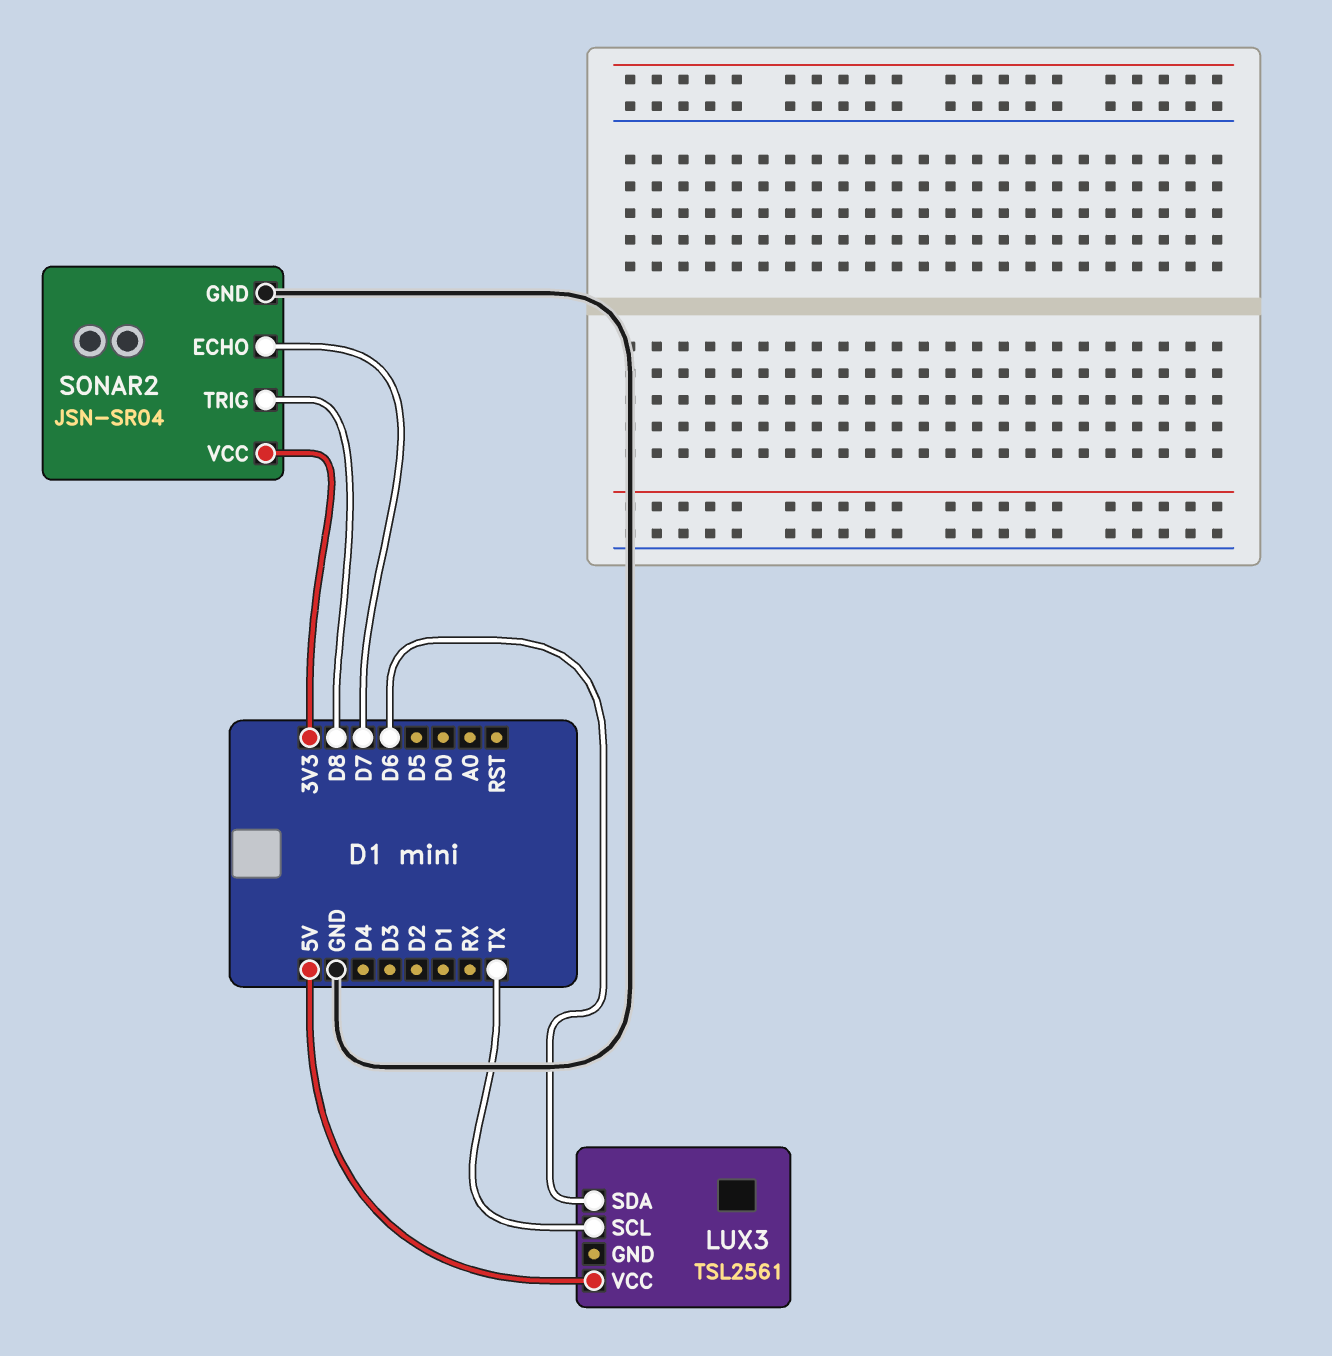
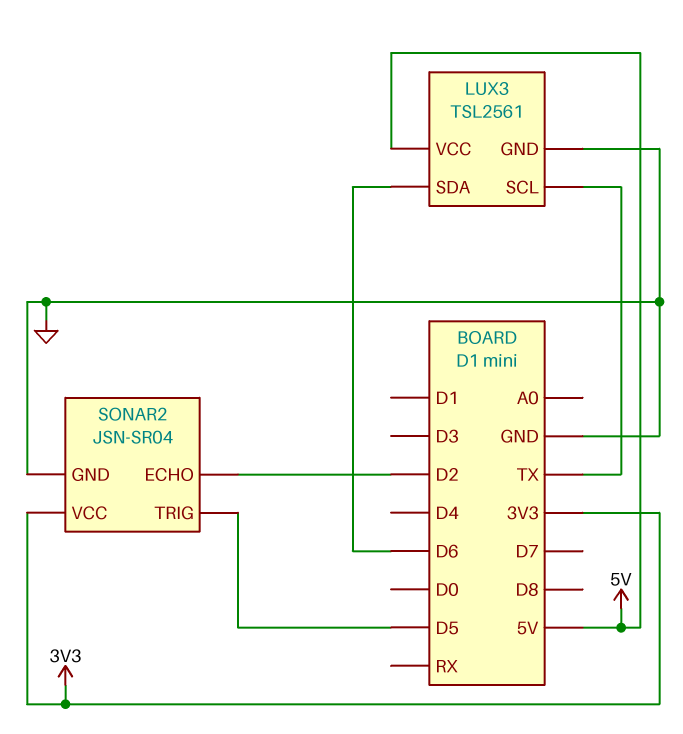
LUX3 pin GND: none -> GND
SONAR2 pin ECHO: D7 -> D2
SONAR2 pin TRIG: D8 -> D5

